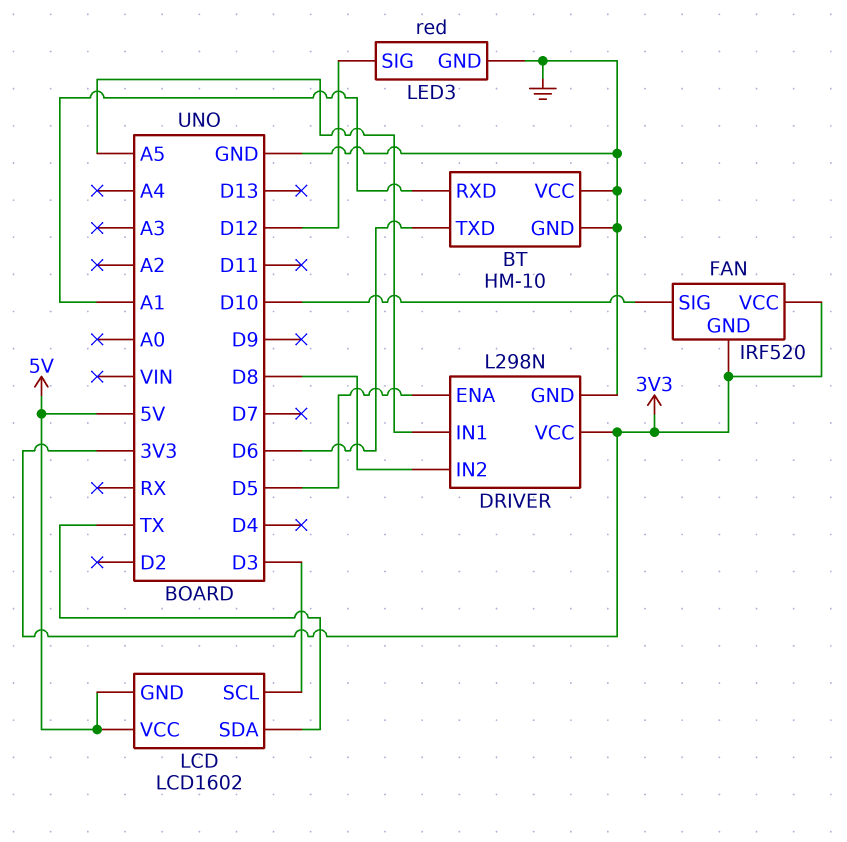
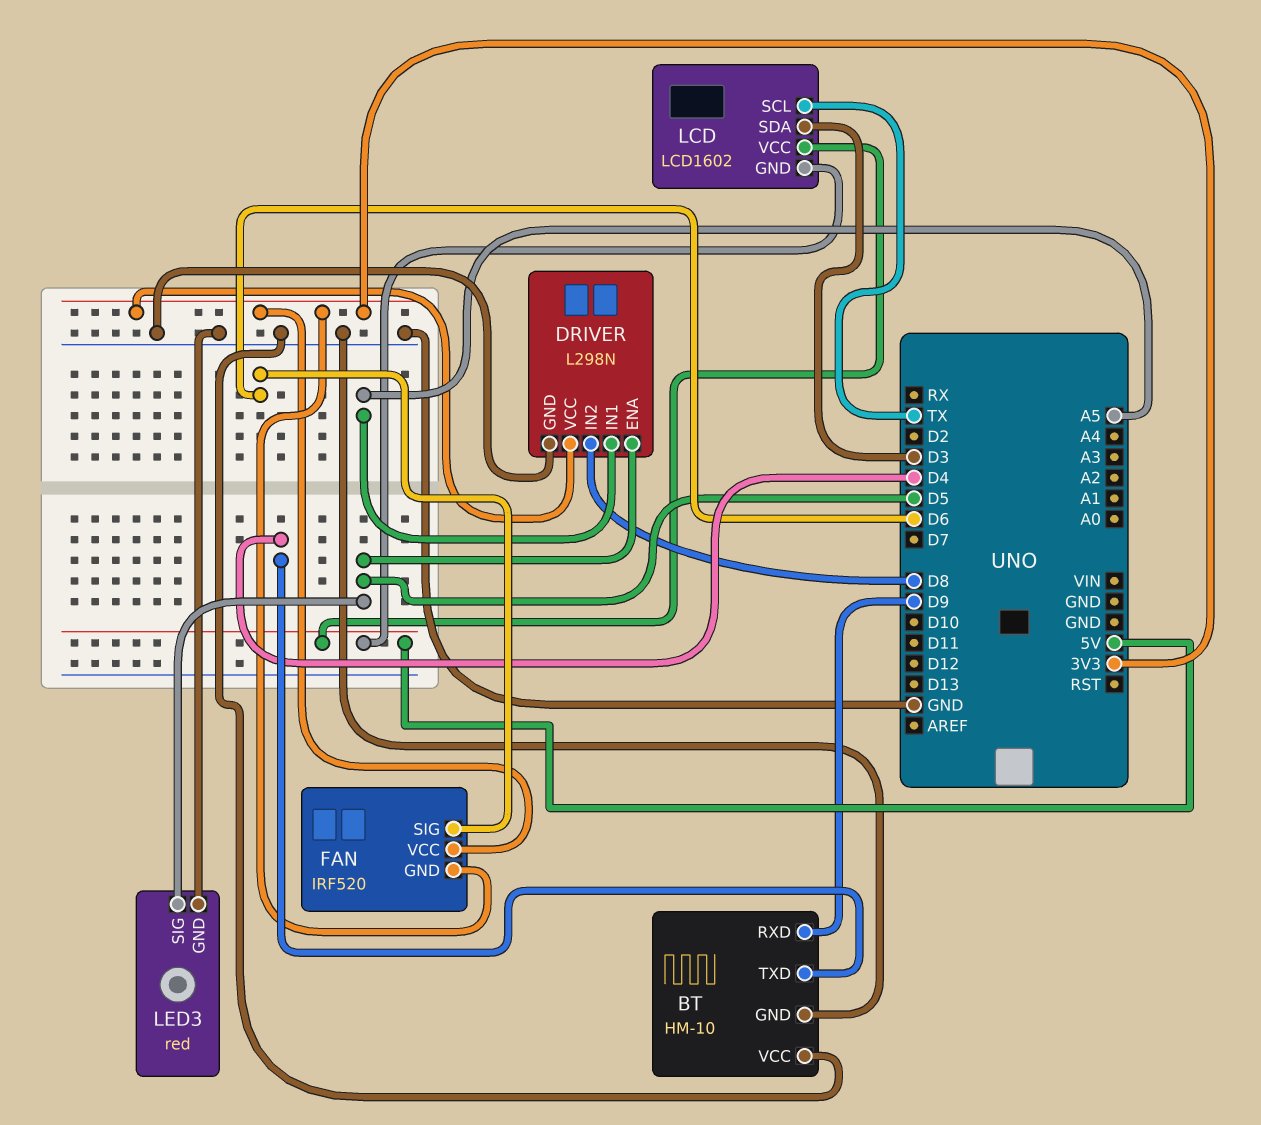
BT pin RXD: A1 -> D9
BT pin TXD: D6 -> D4
FAN pin SIG: D10 -> D6
LCD pin SCL: D3 -> TX
LCD pin SDA: TX -> D3
LED3 pin SIG: D12 -> D5

